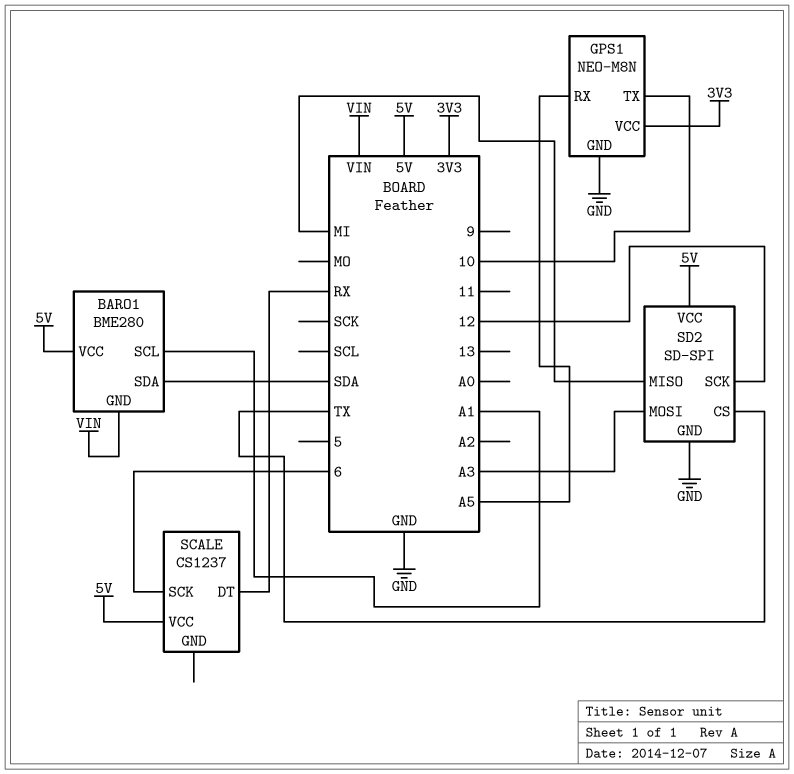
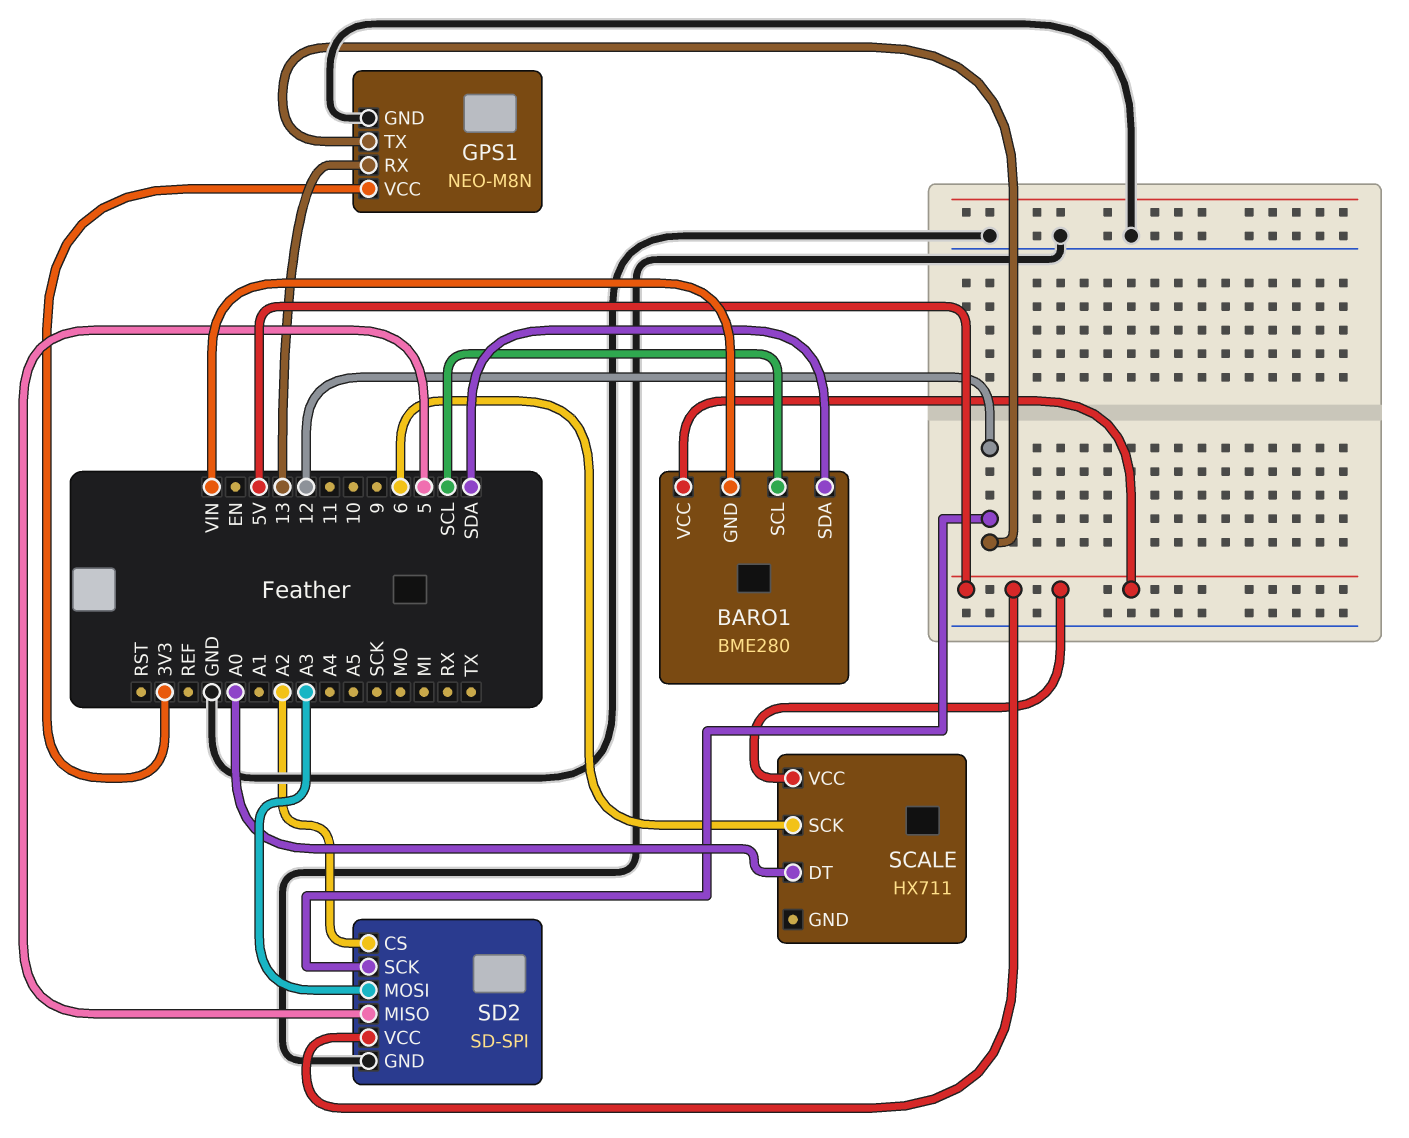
BARO1 pin SCL: A1 -> SCL
GPS1 pin RX: A5 -> 13
GPS1 pin TX: 10 -> 12
SCALE: CS1237 -> HX711
SCALE pin DT: RX -> A0
SD2 pin CS: TX -> A2
SD2 pin MISO: MI -> 5

